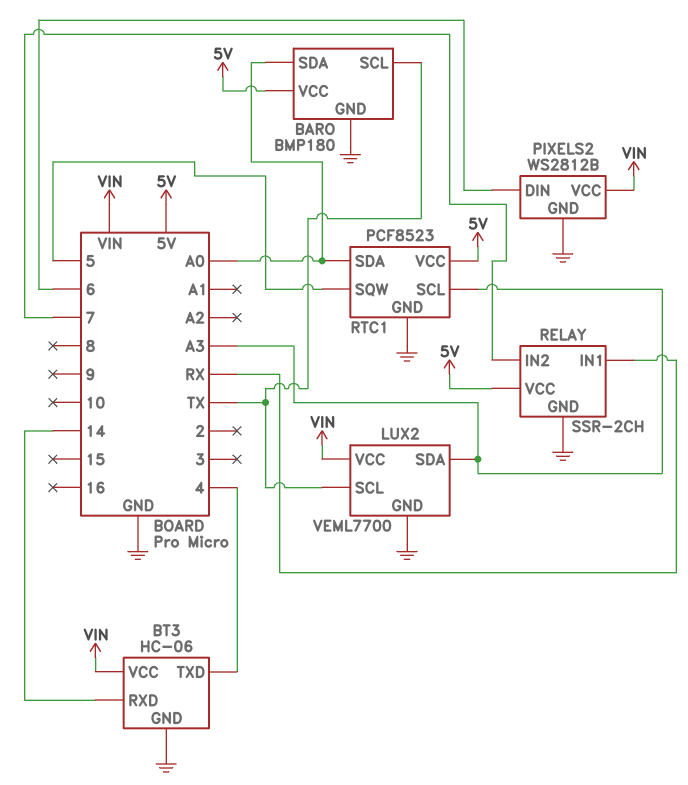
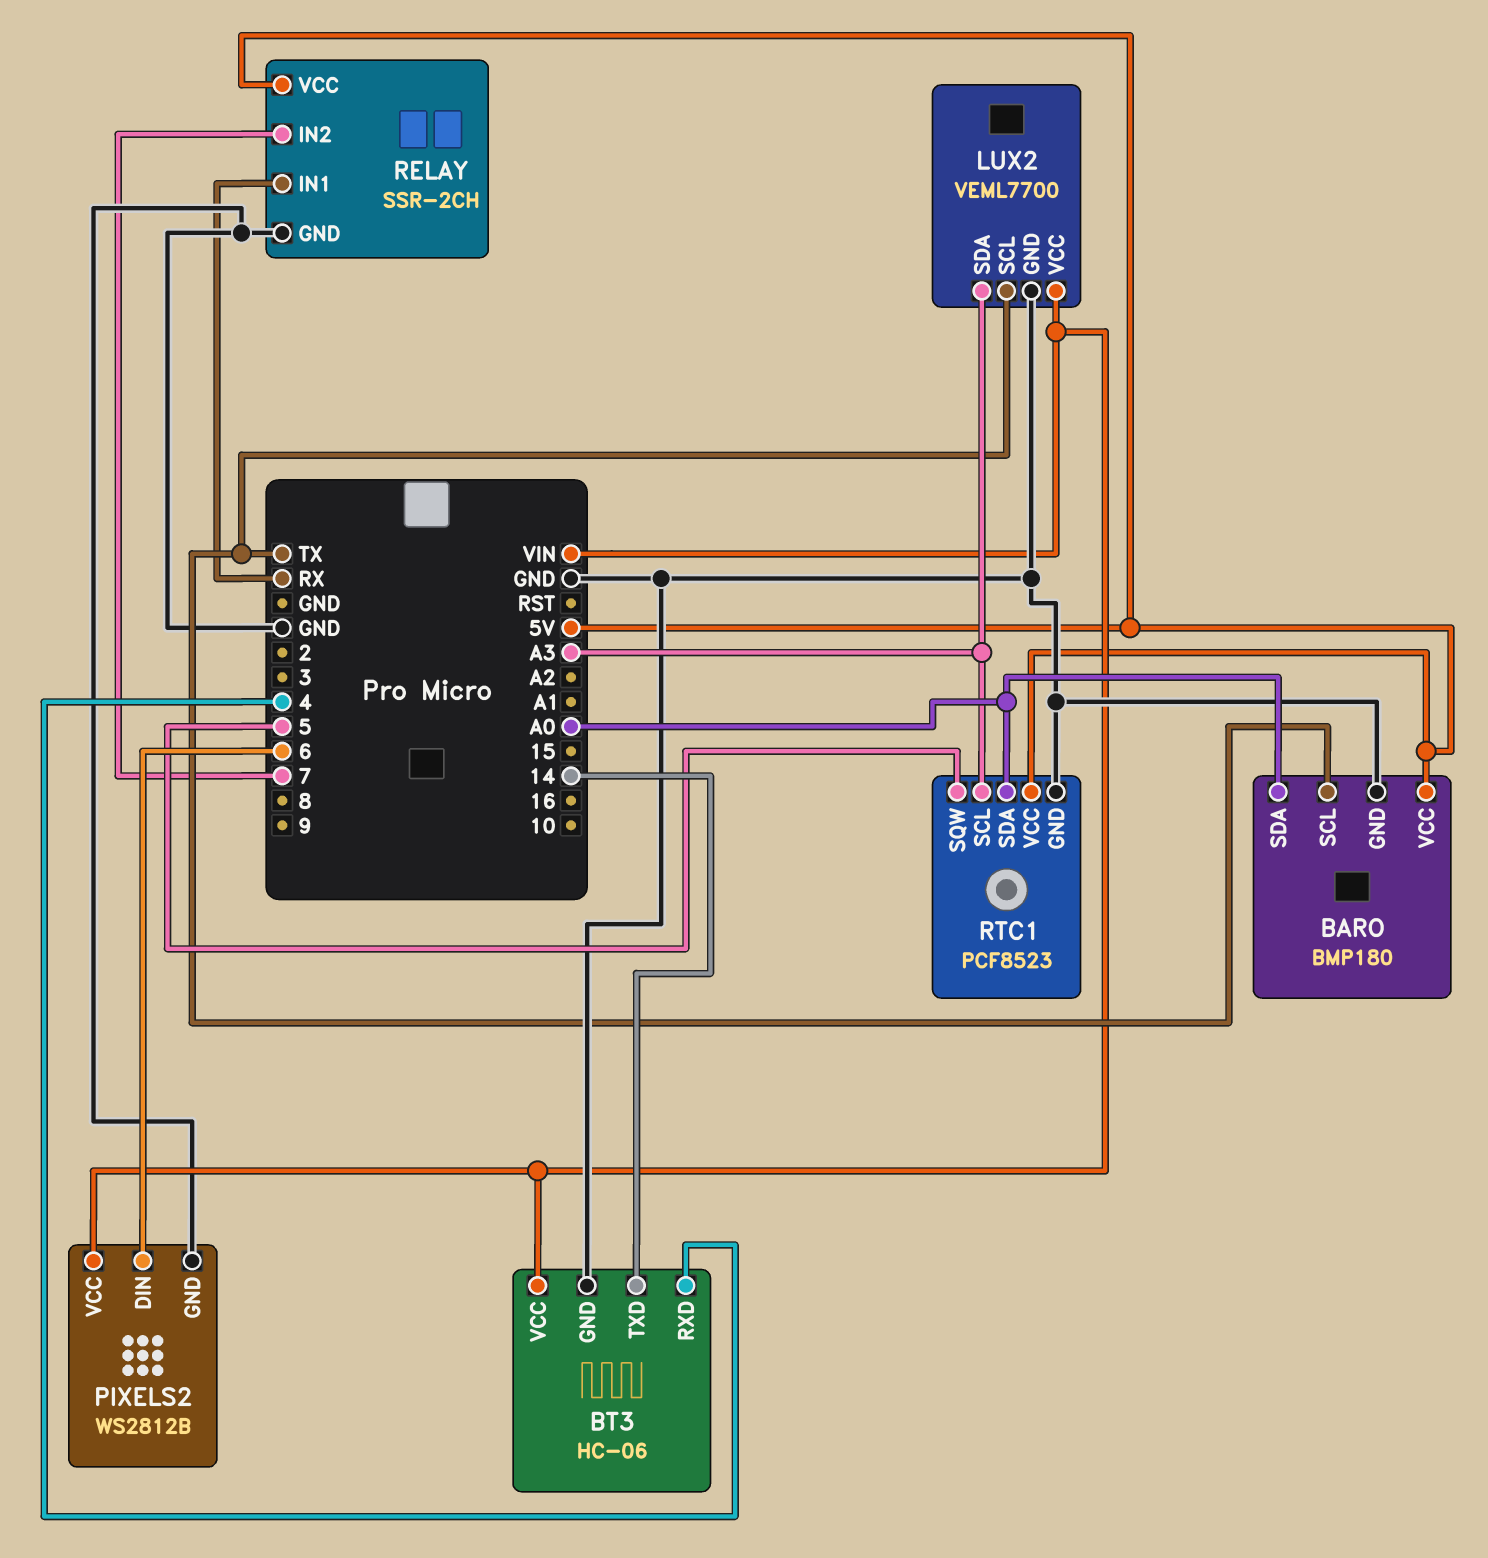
BT3 pin RXD: 14 -> 4
BT3 pin TXD: 4 -> 14

